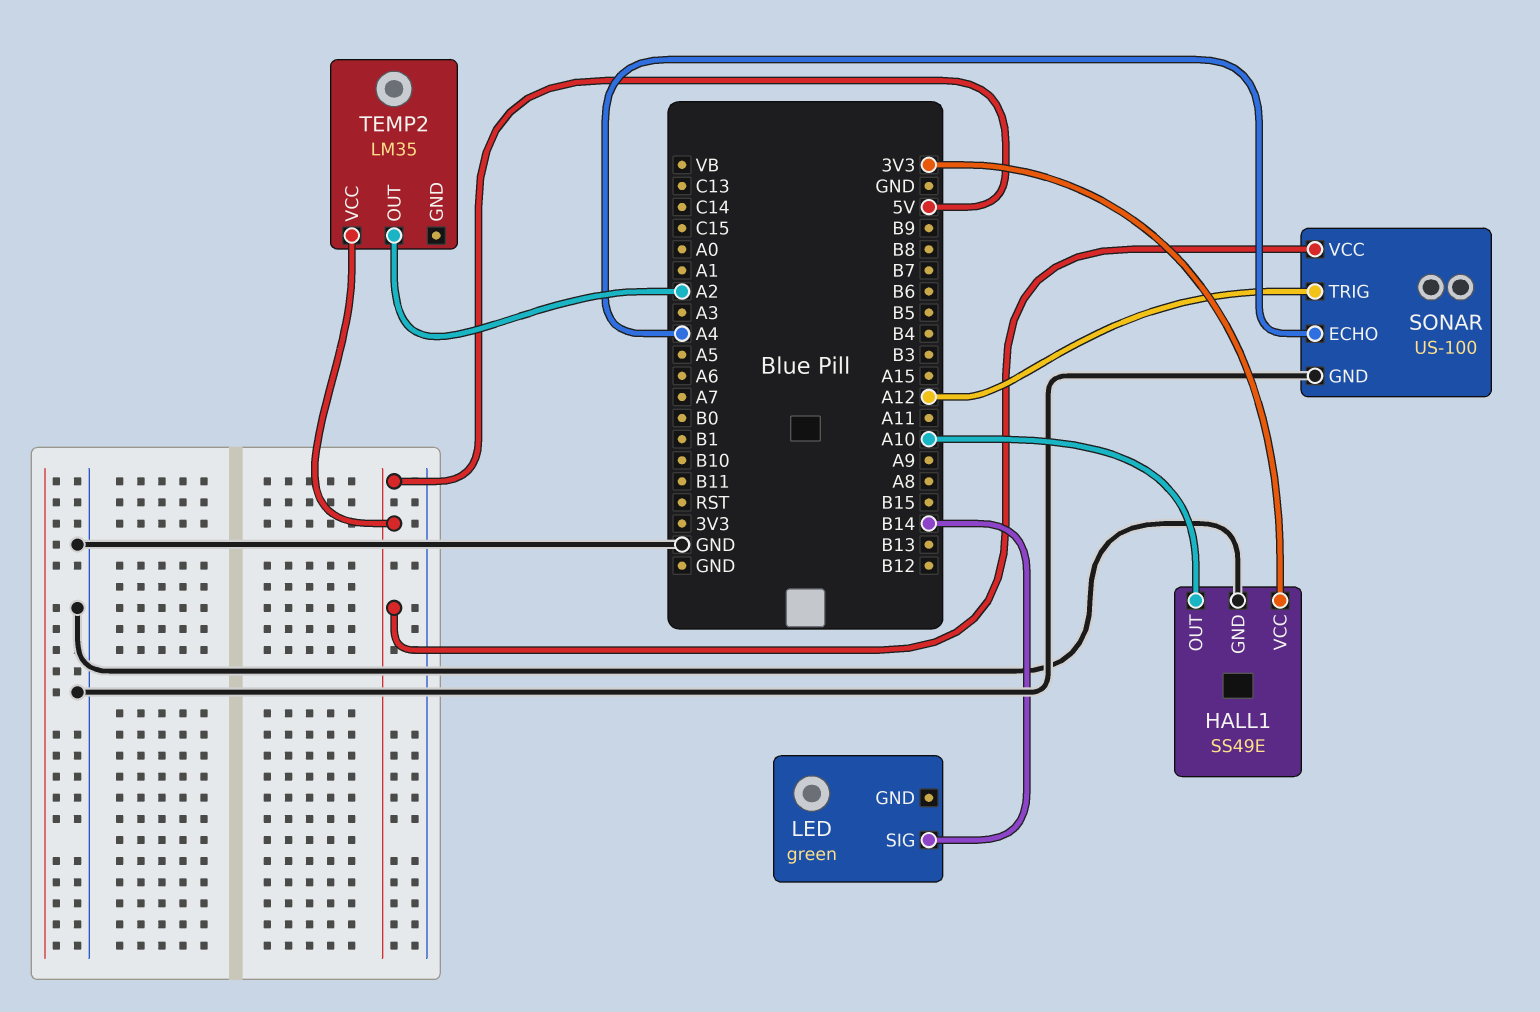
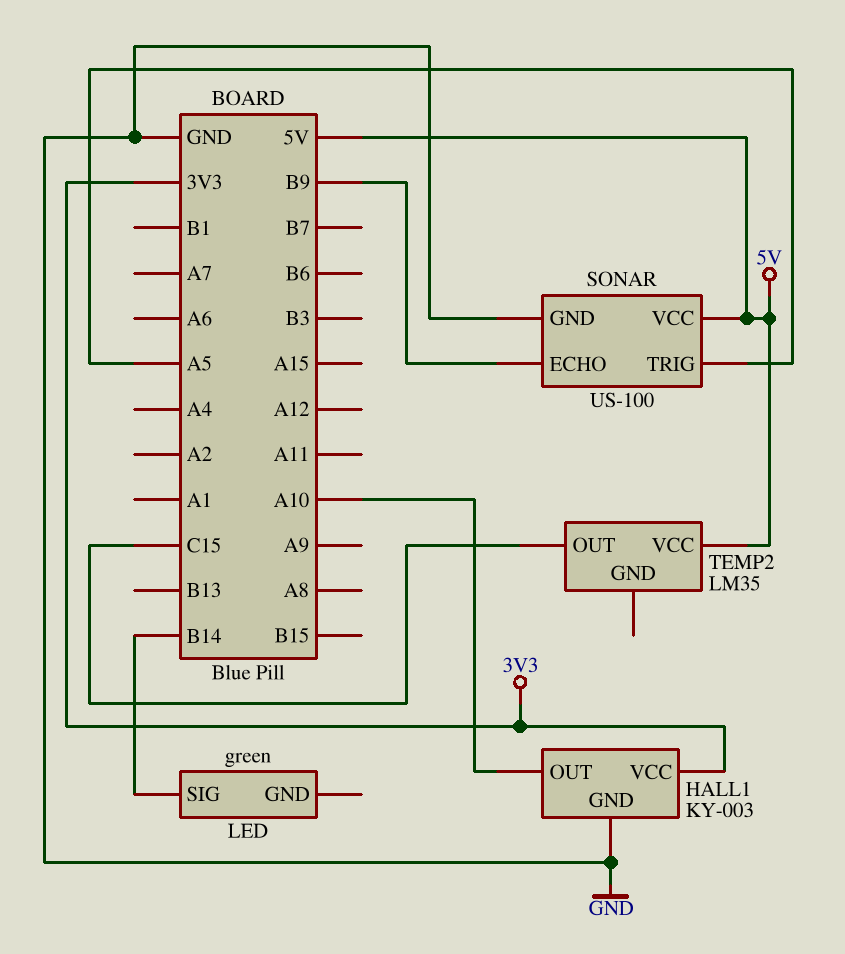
HALL1: SS49E -> KY-003
SONAR pin ECHO: A4 -> B9
SONAR pin TRIG: A12 -> A5
TEMP2 pin OUT: A2 -> C15

